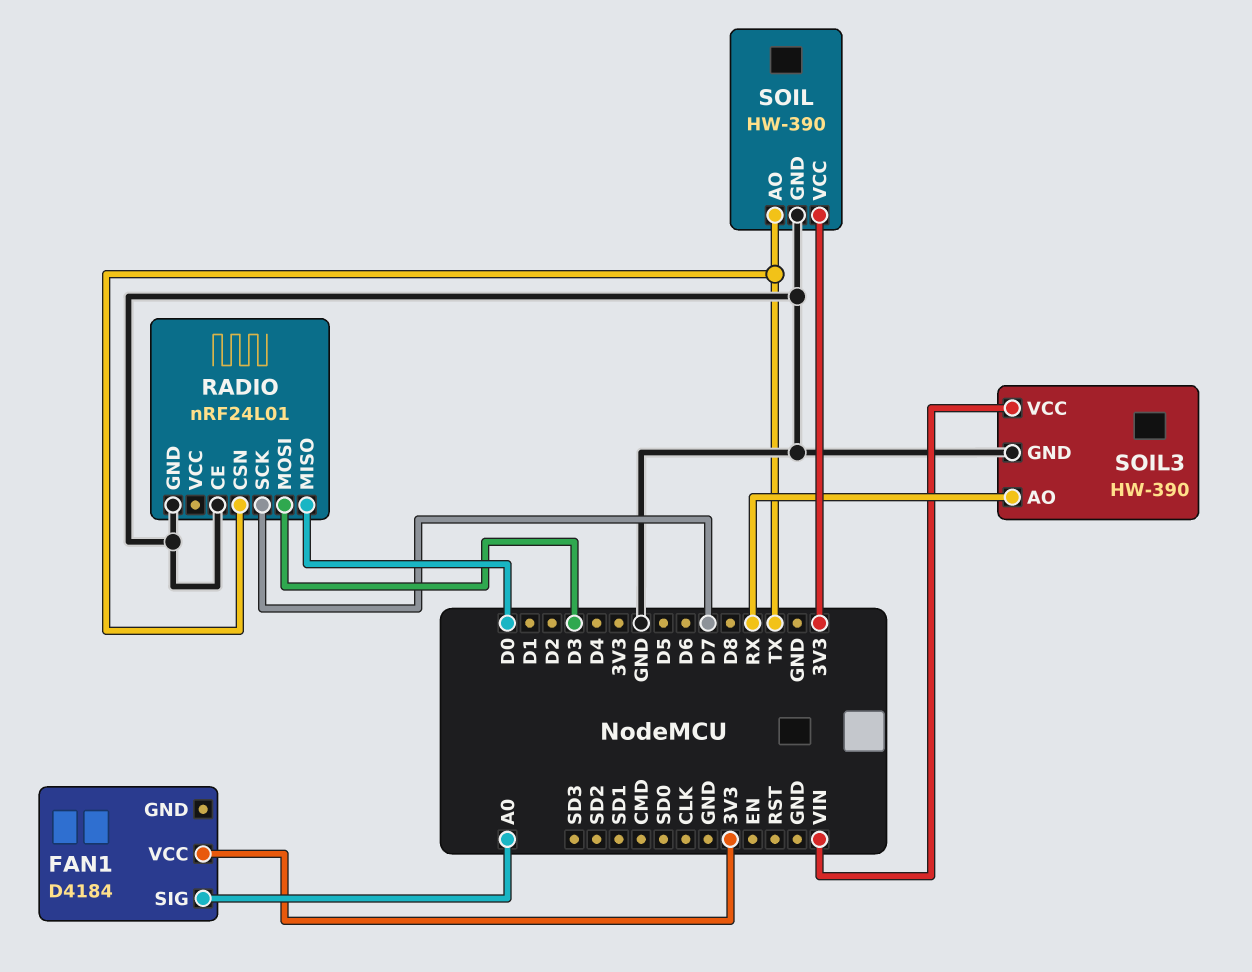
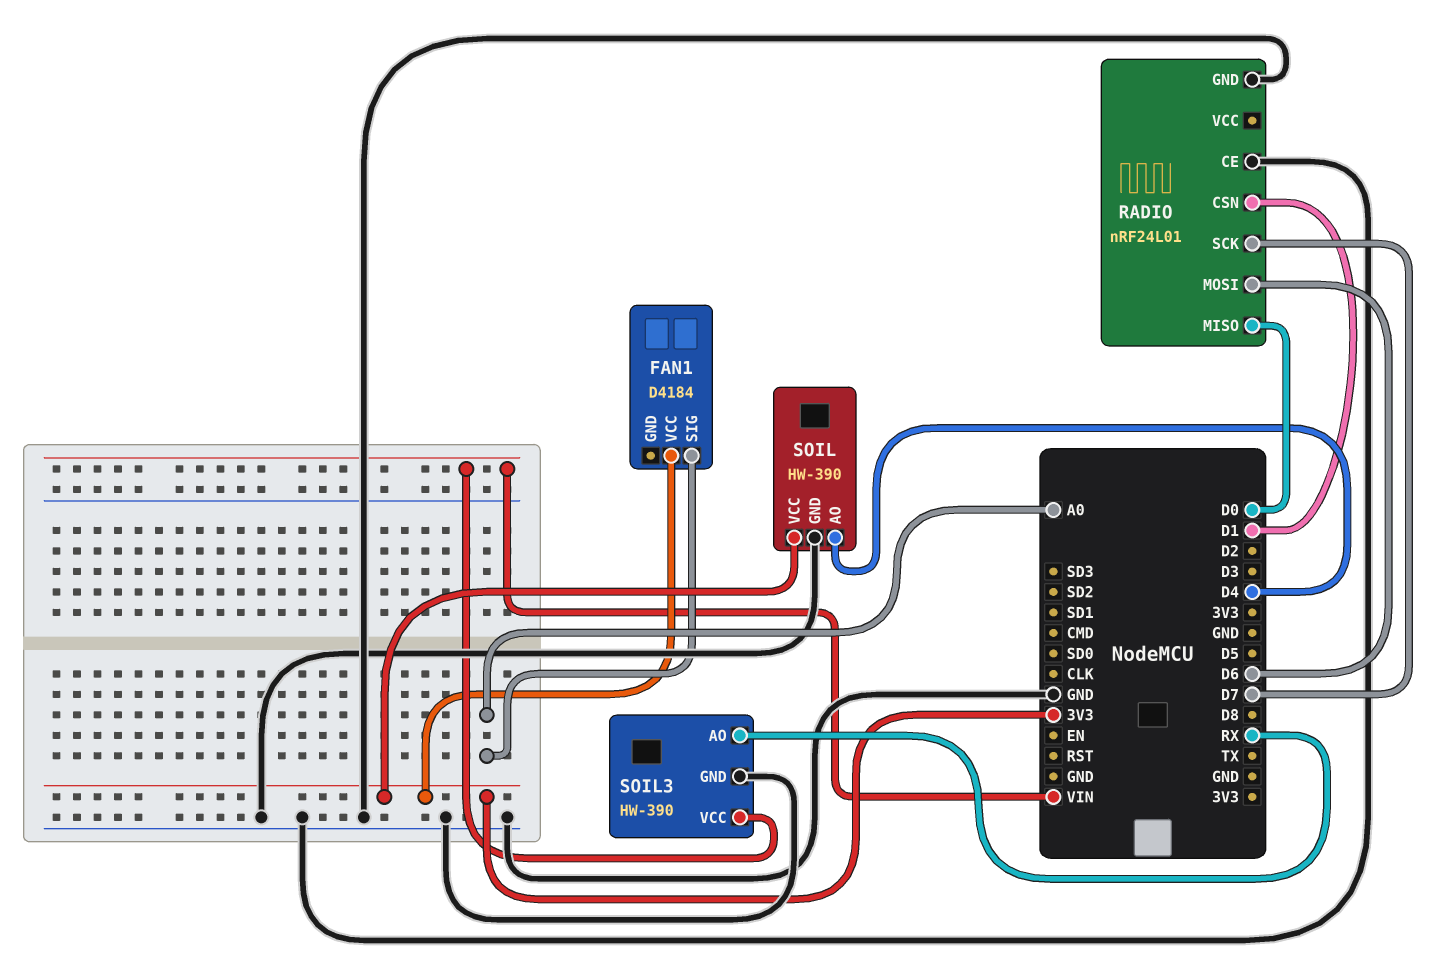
RADIO pin CSN: TX -> D1
RADIO pin MOSI: D3 -> D6
SOIL pin AO: TX -> D4

